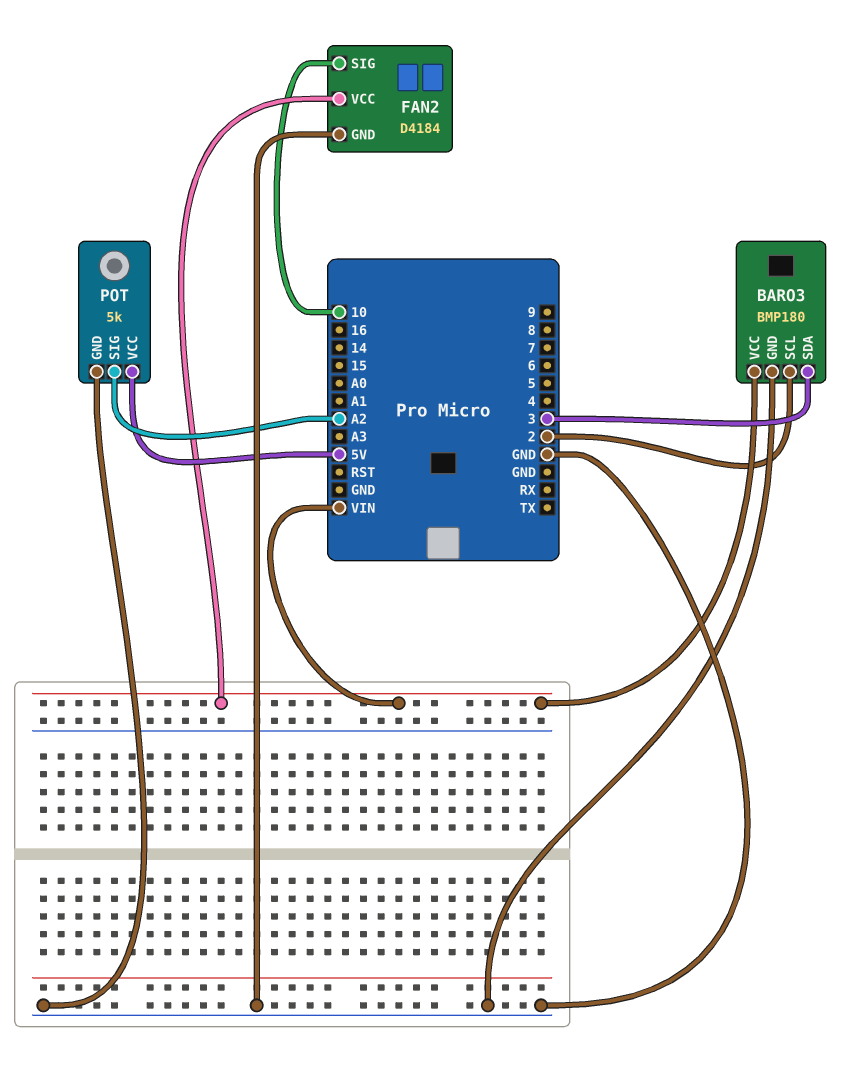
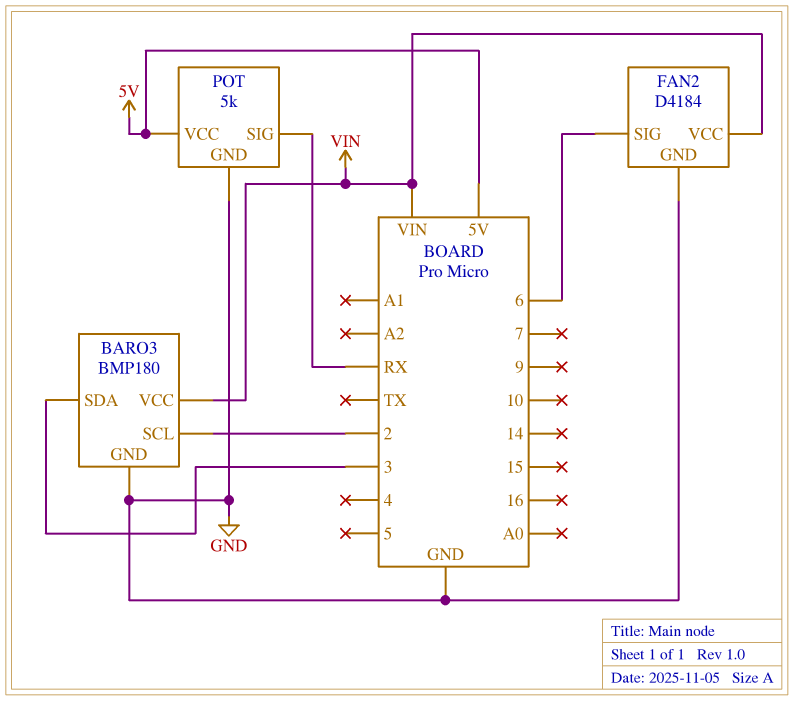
FAN2 pin SIG: 10 -> 6
POT pin SIG: A2 -> RX

